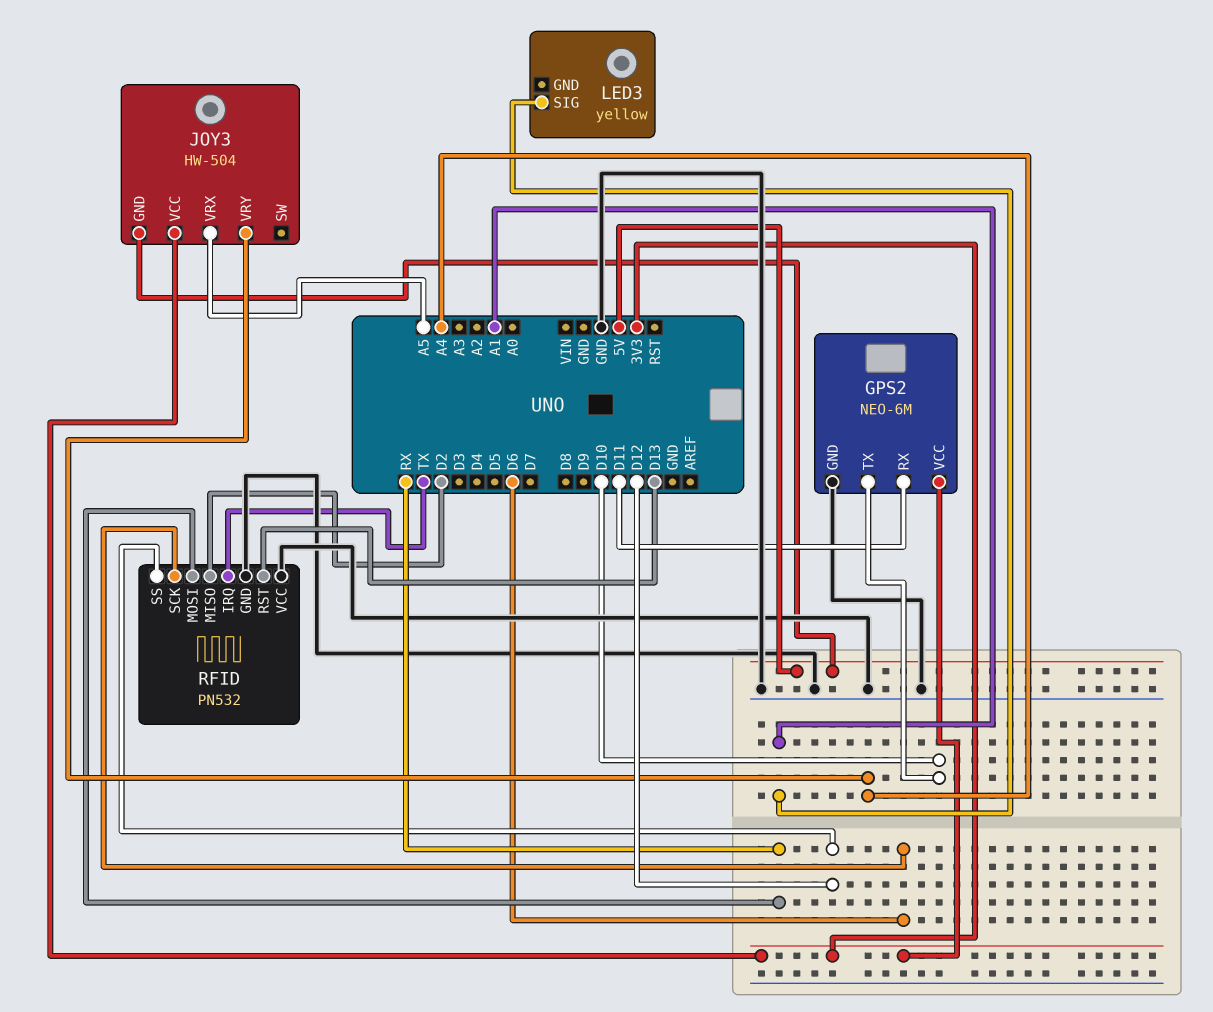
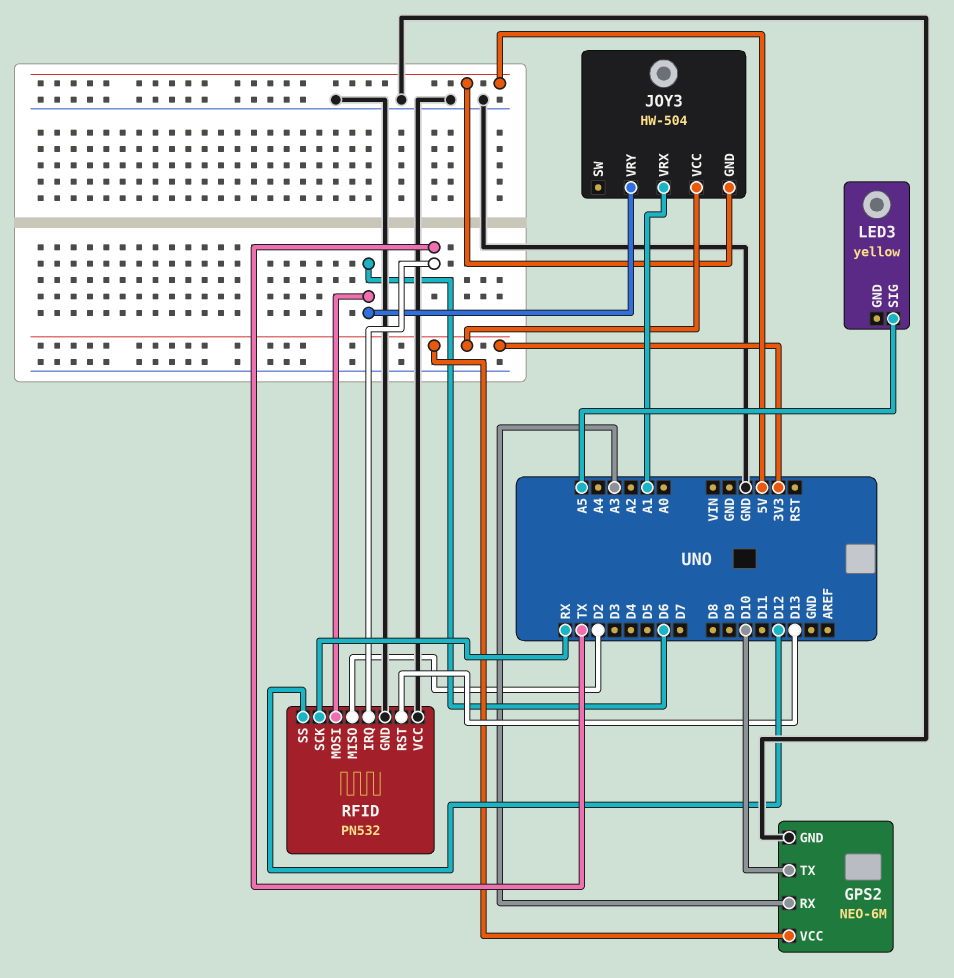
GPS2 pin RX: D11 -> A3
JOY3 pin VRX: A5 -> A1
JOY3 pin VRY: A4 -> D6
LED3 pin SIG: A1 -> A5
RFID pin MOSI: RX -> D6
RFID pin SCK: D6 -> RX

